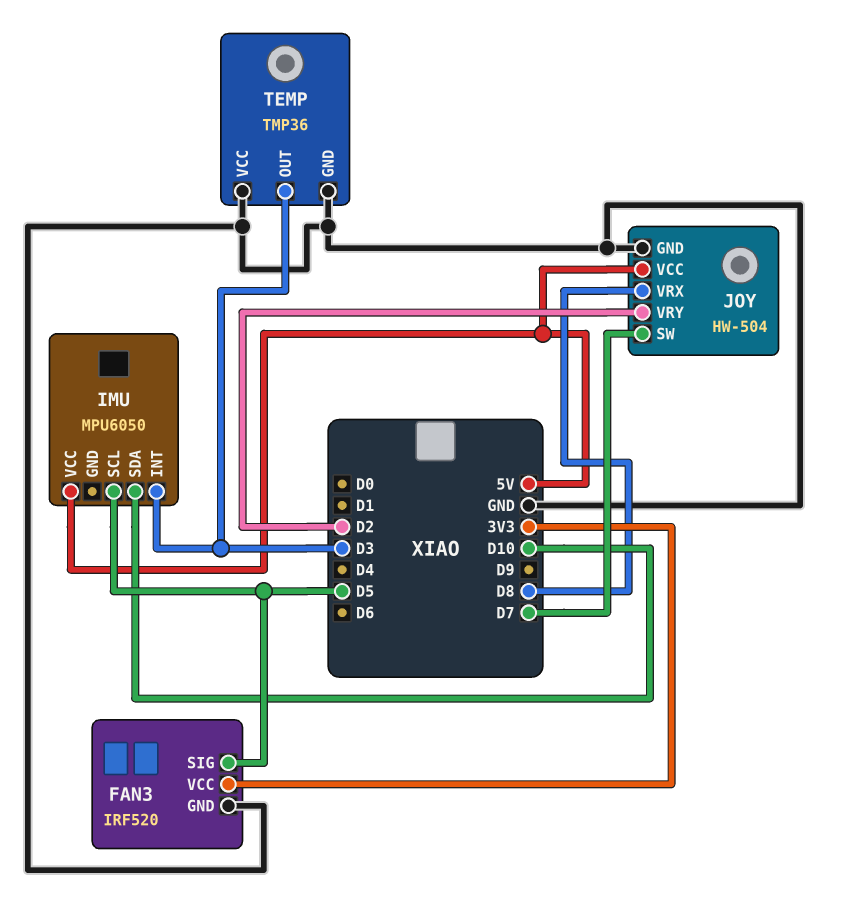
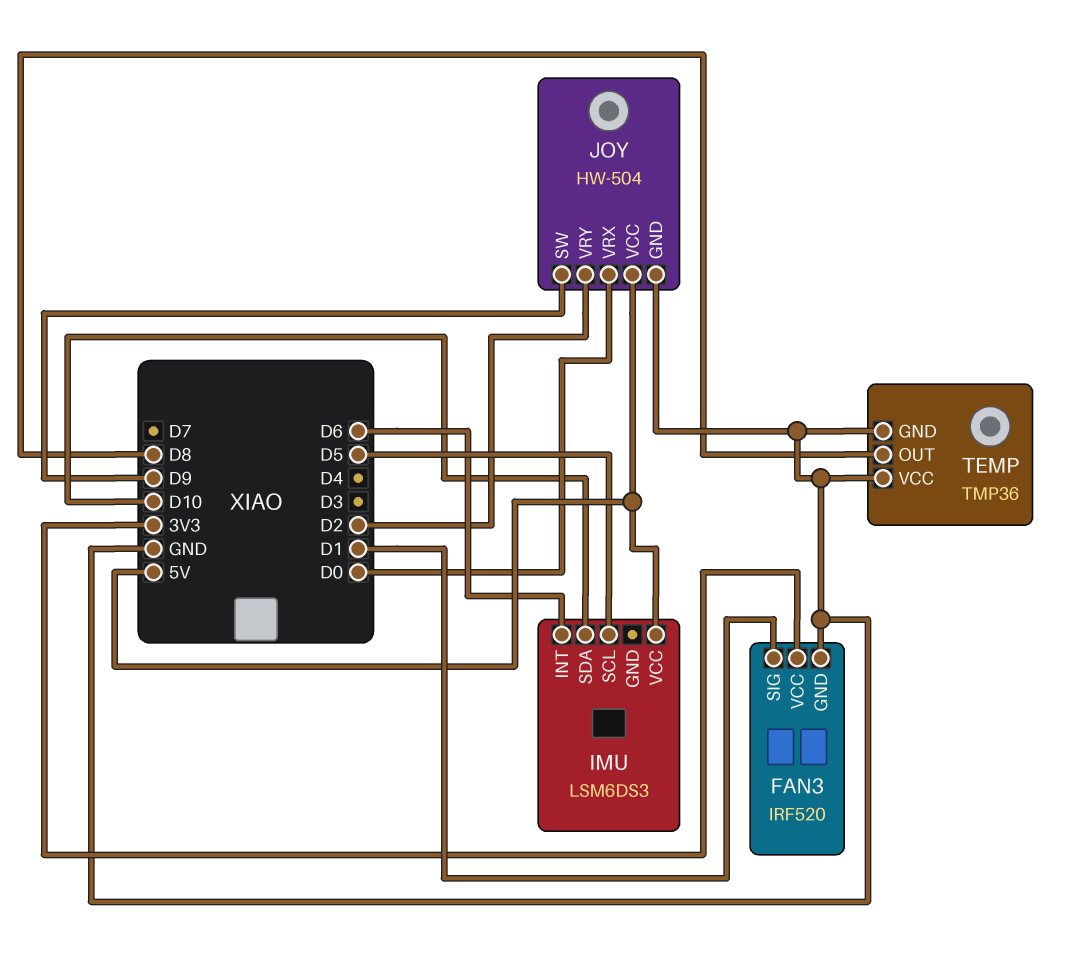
FAN3 pin SIG: D5 -> D1
IMU: MPU6050 -> LSM6DS3
IMU pin INT: D3 -> D6
JOY pin SW: D7 -> D9
JOY pin VRX: D8 -> D0
TEMP pin OUT: D3 -> D8

